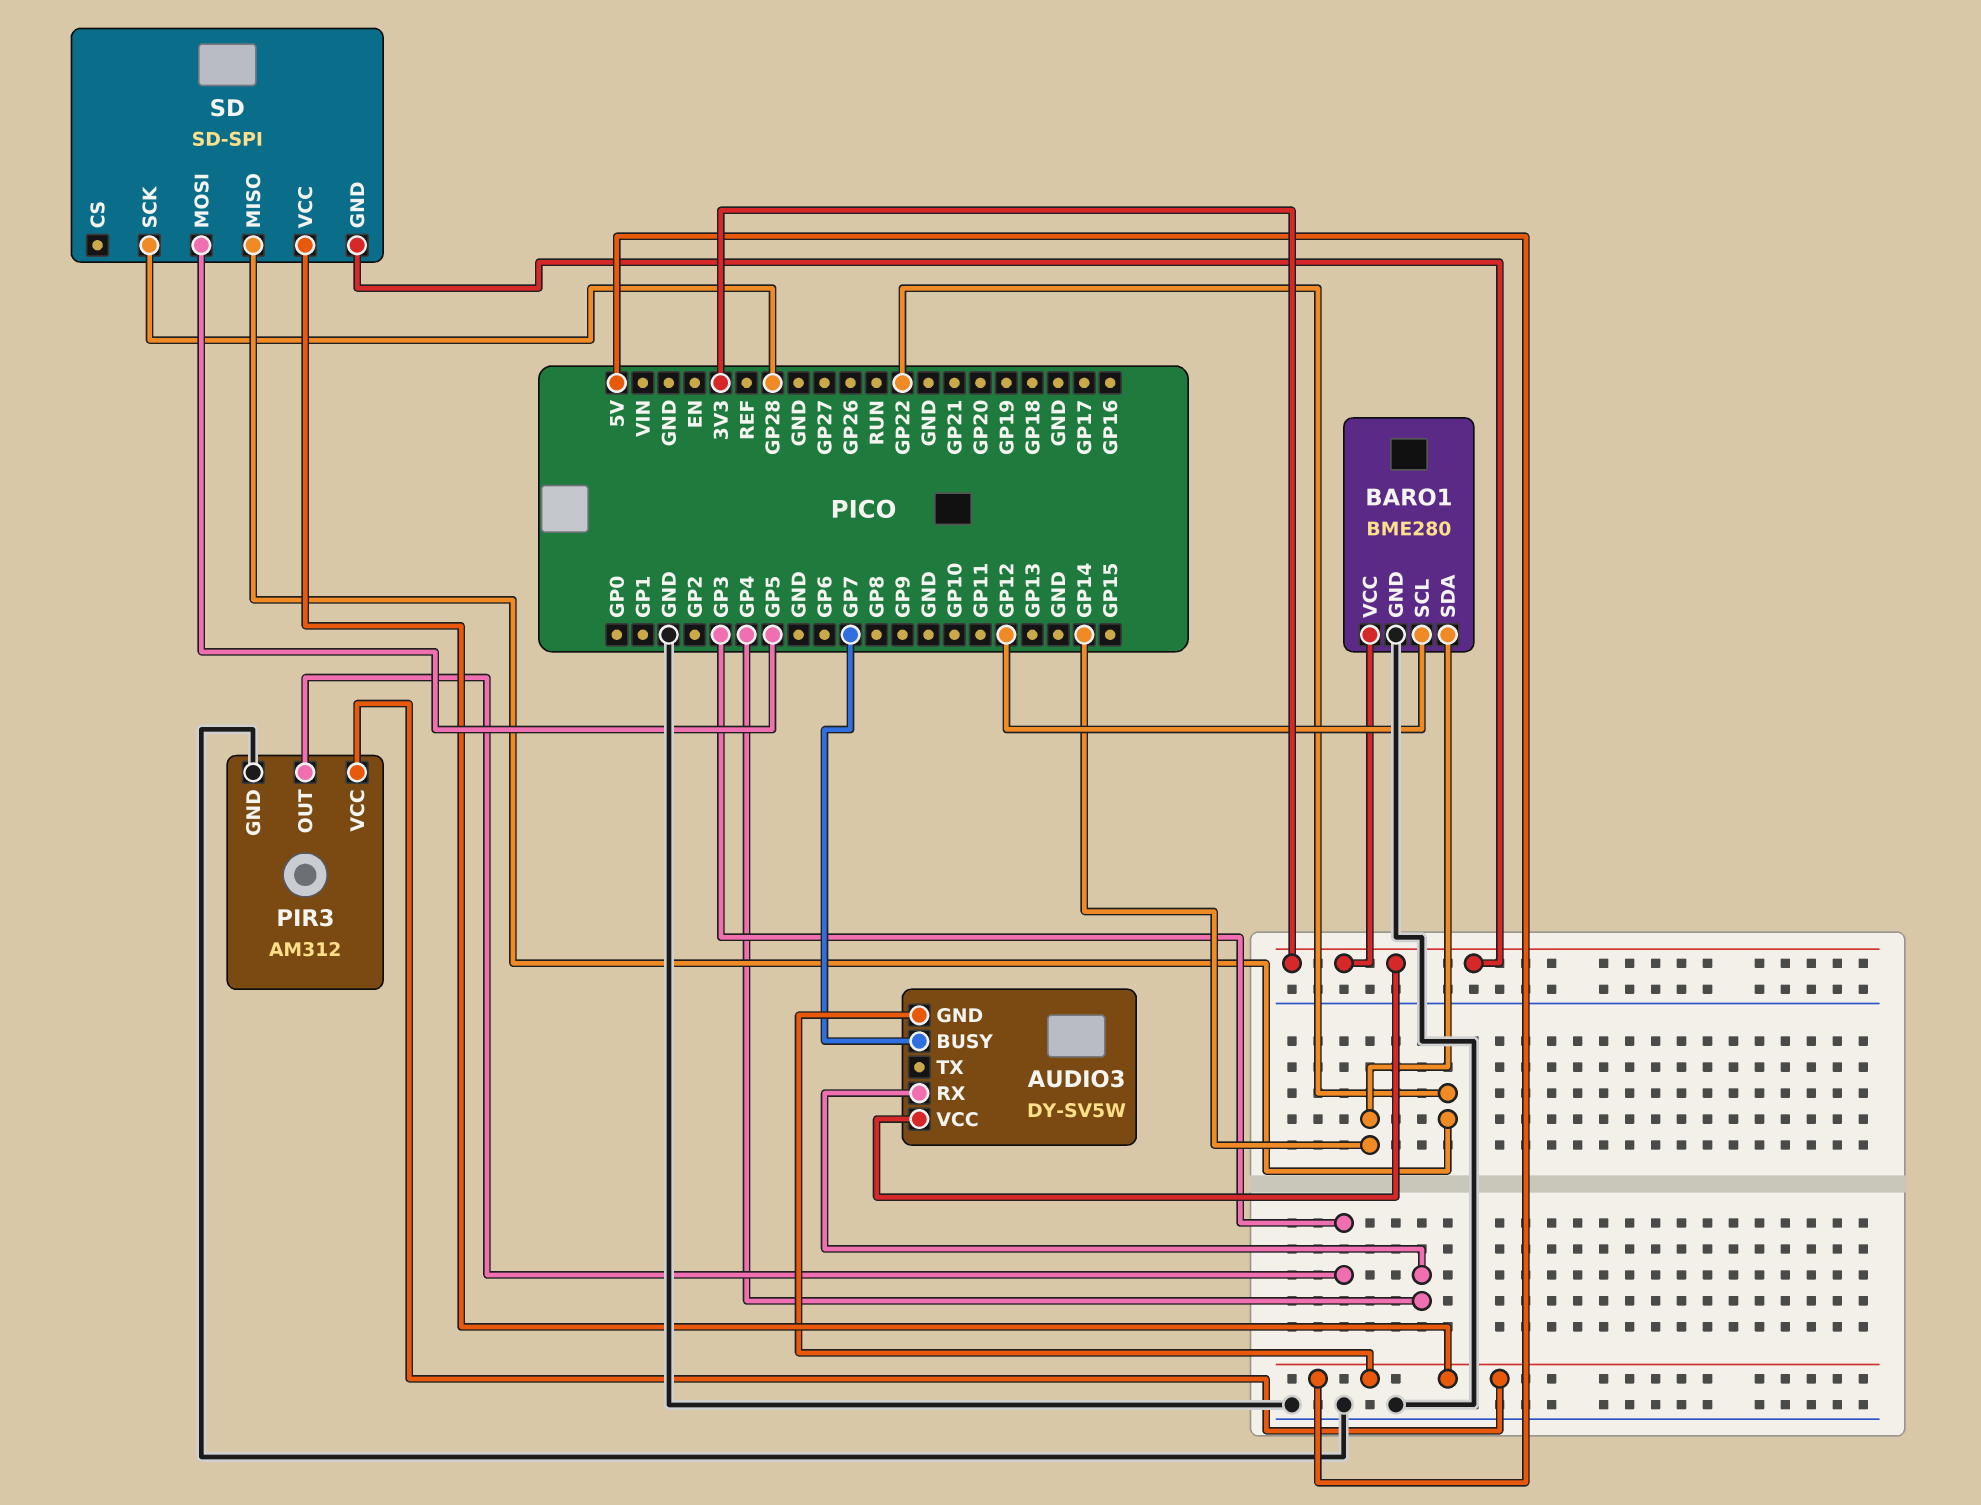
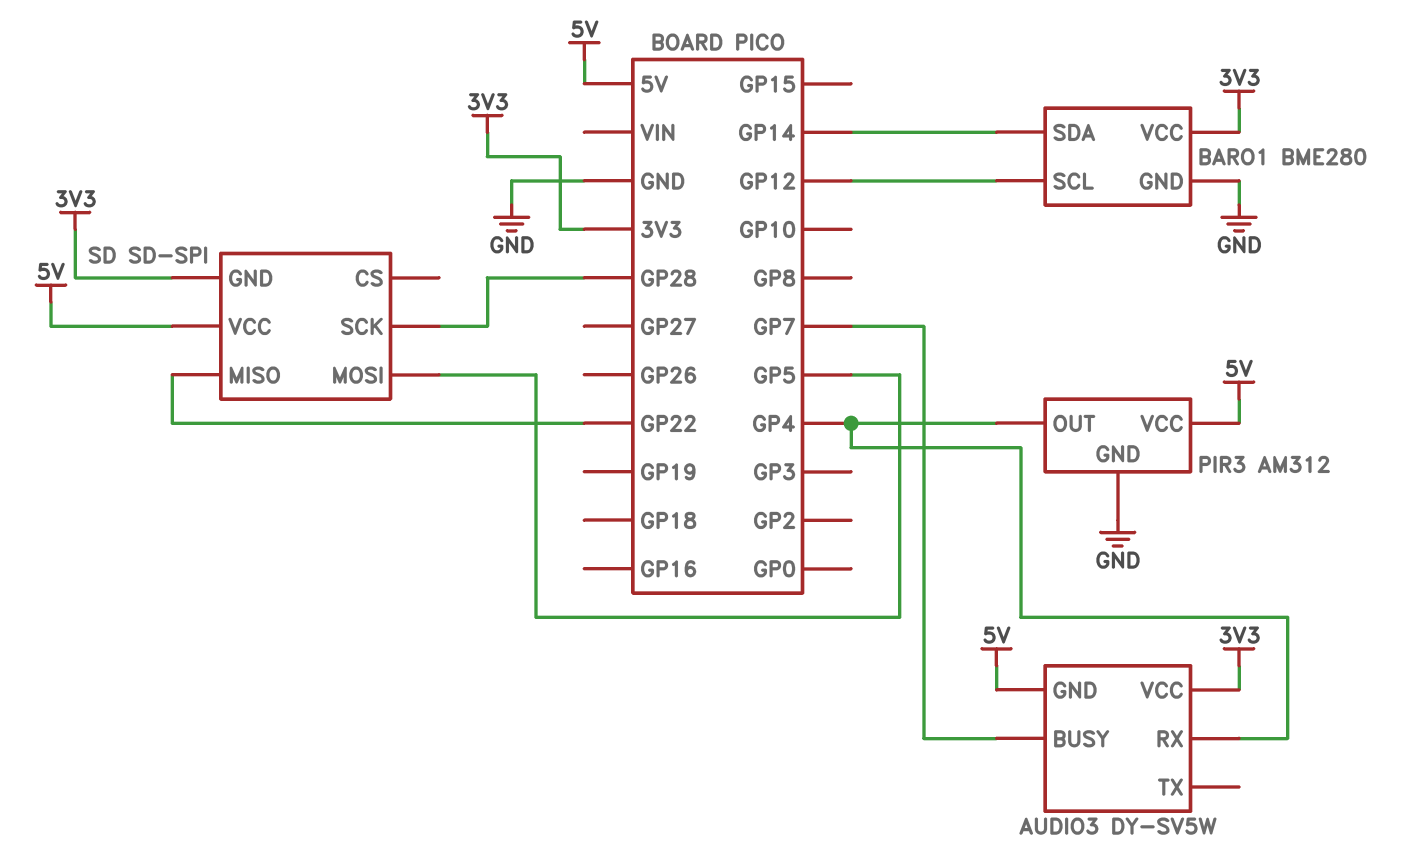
PIR3 pin OUT: GP3 -> GP4

